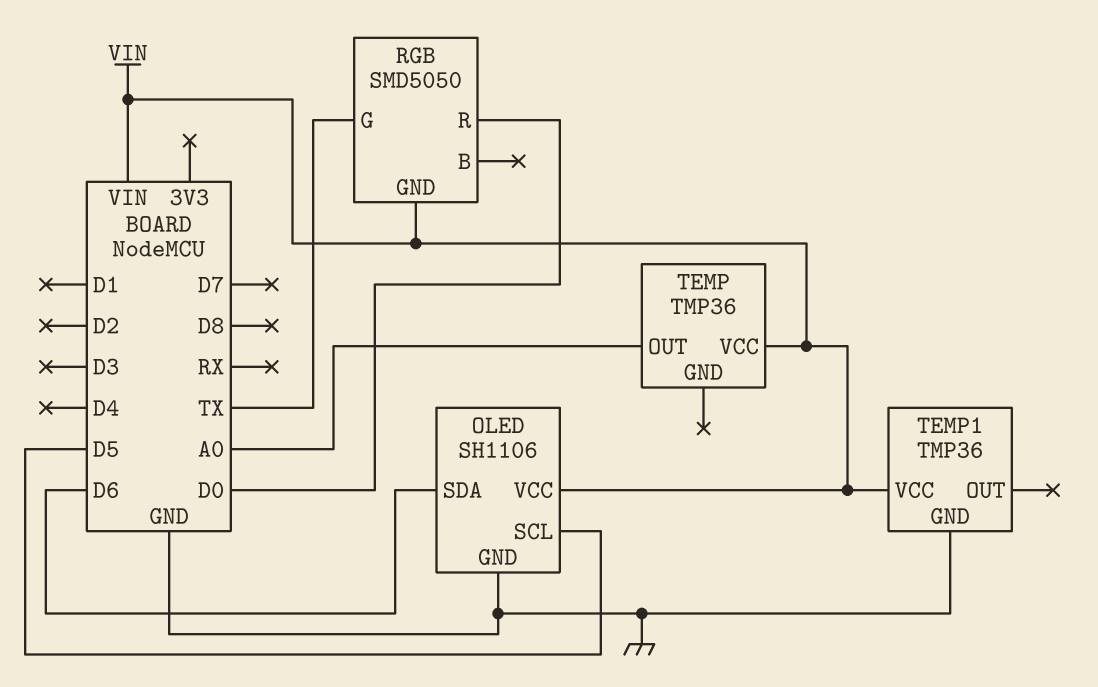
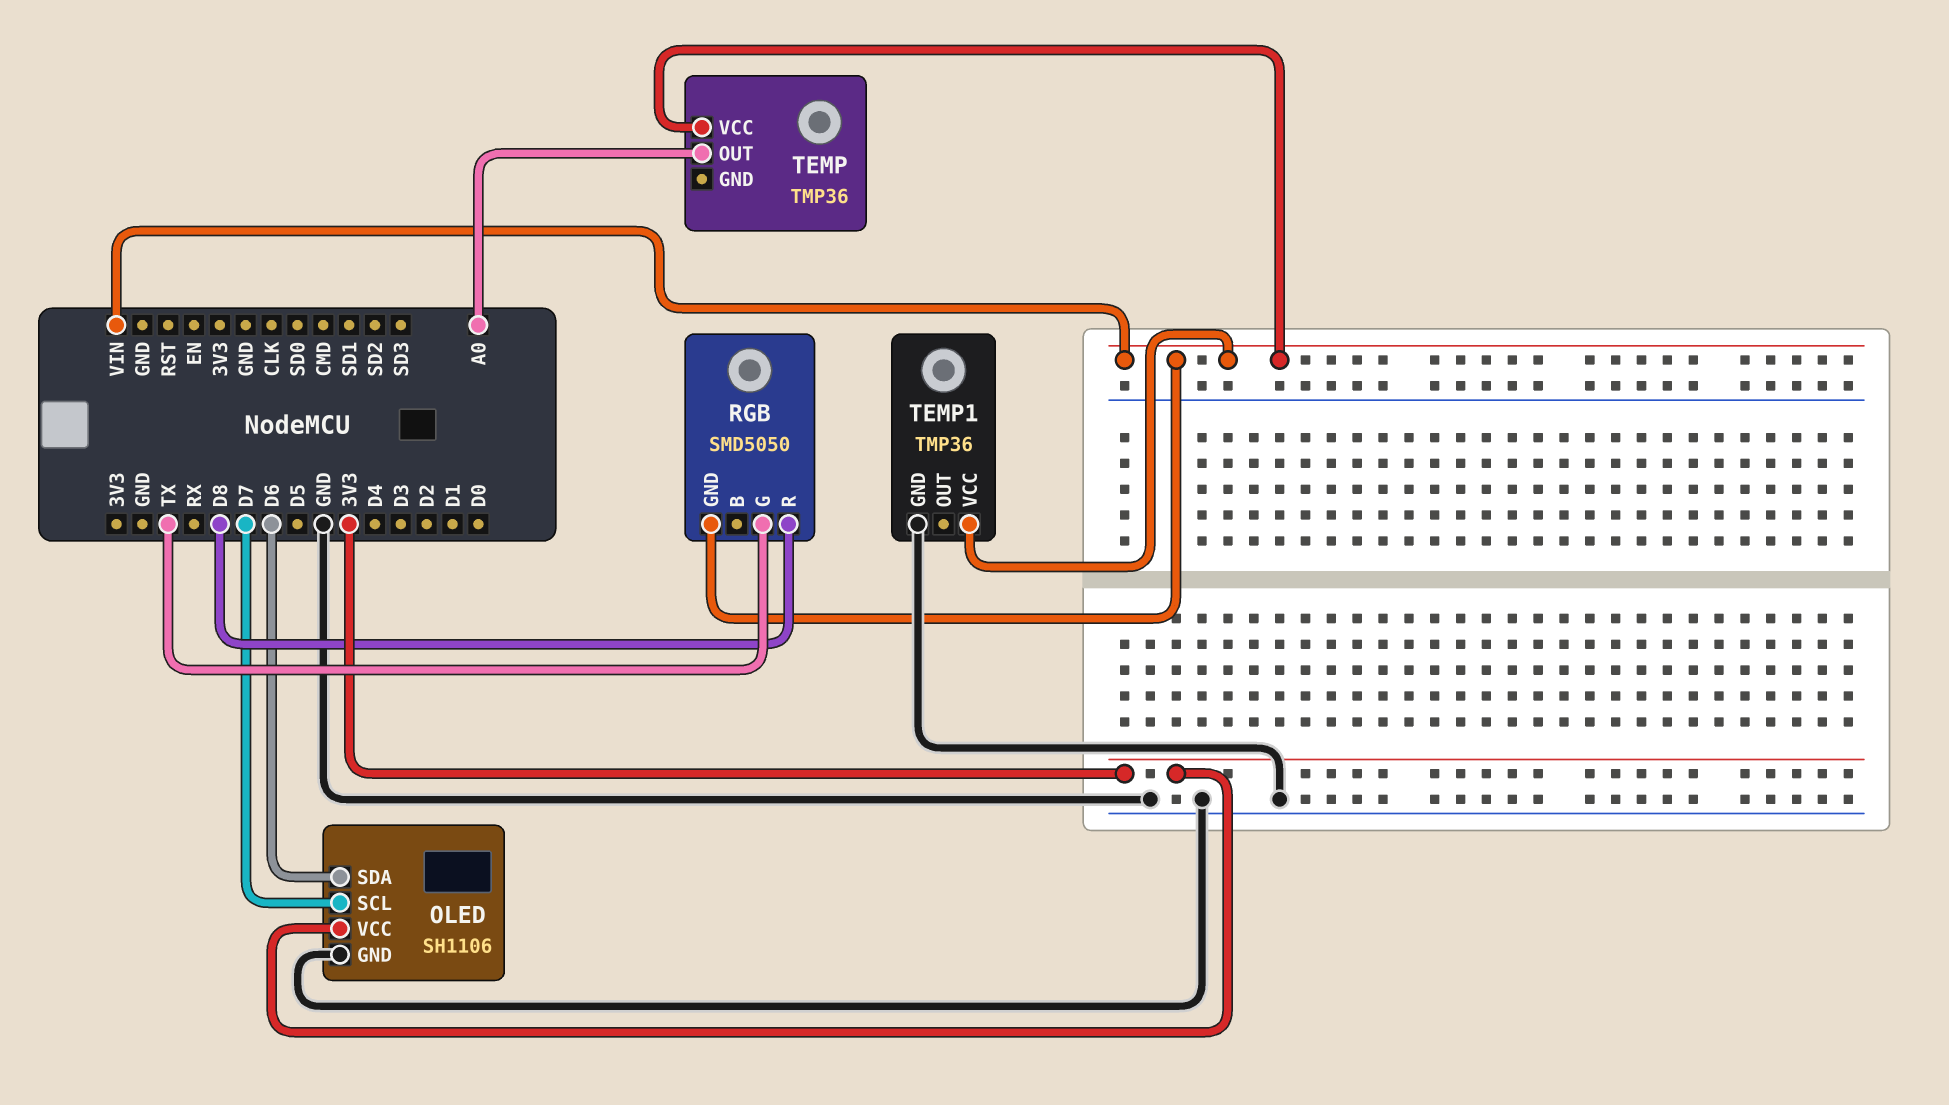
OLED pin SCL: D5 -> D7
OLED pin VCC: VIN -> 3V3
RGB pin R: D0 -> D8

